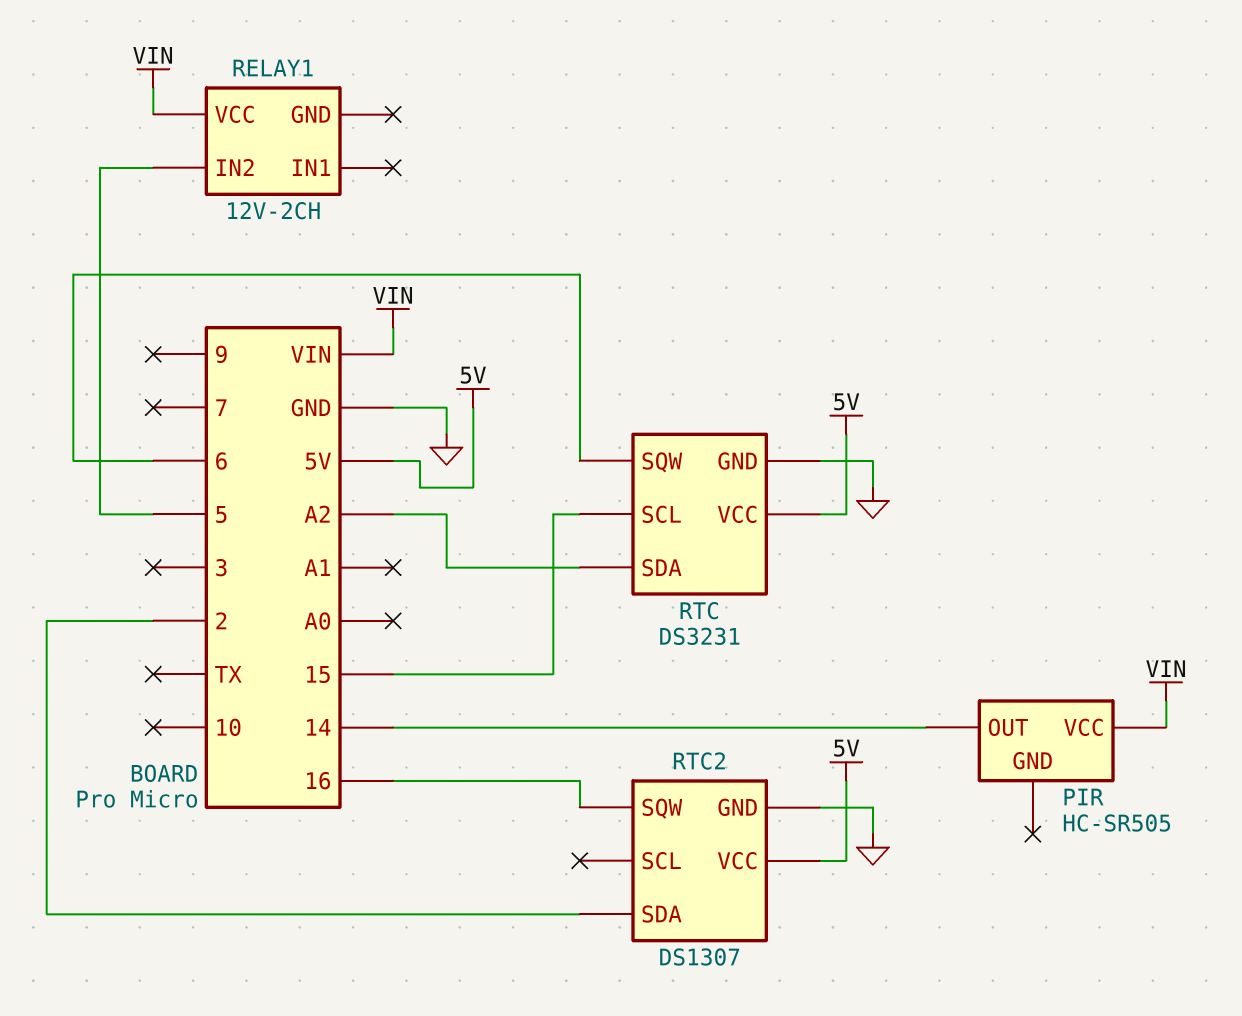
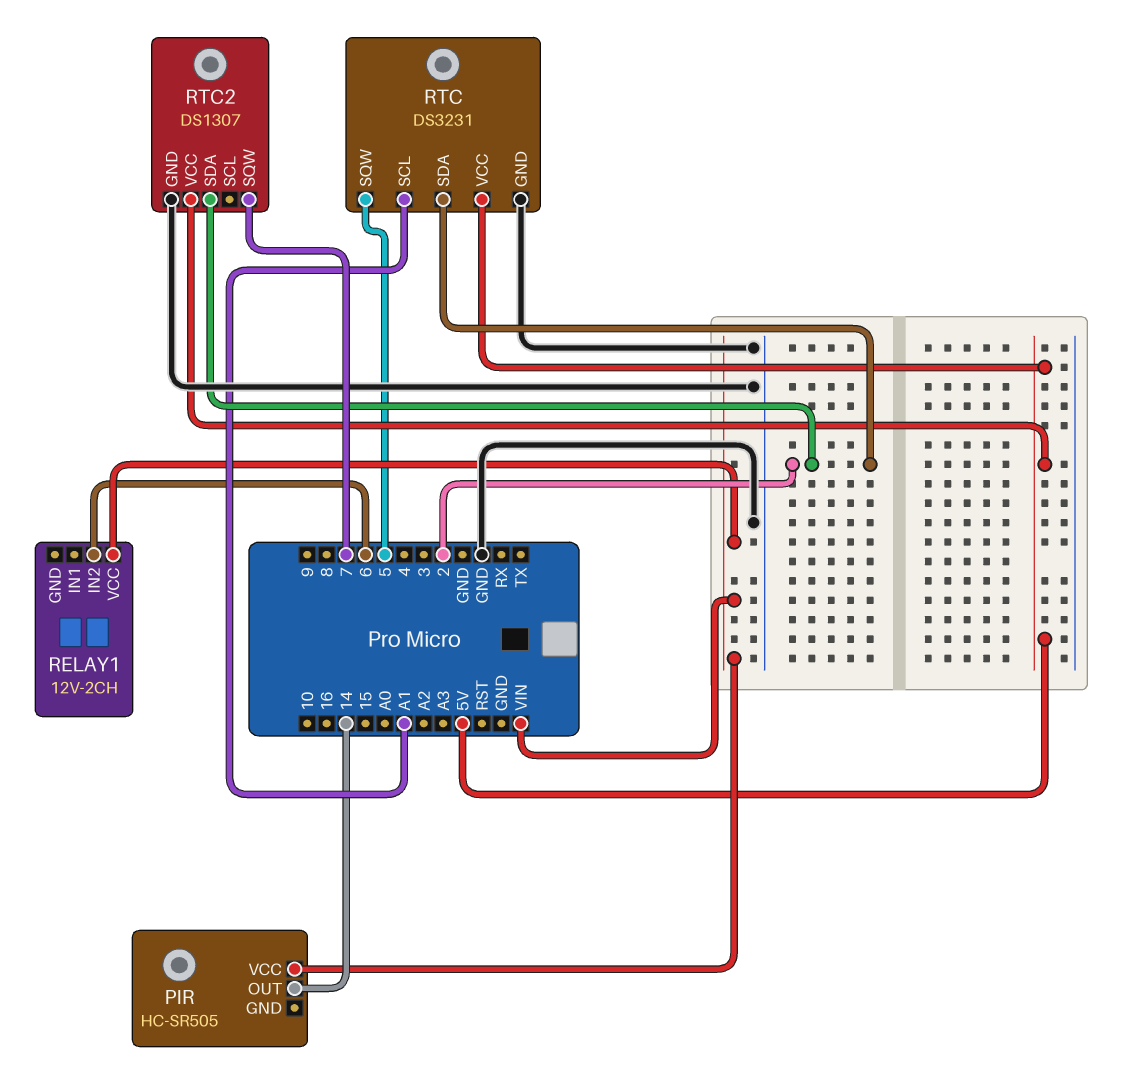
RELAY1 pin IN2: 5 -> 6
RTC pin SCL: 15 -> A1
RTC pin SDA: A2 -> 2
RTC pin SQW: 6 -> 5
RTC2 pin SQW: 16 -> 7

